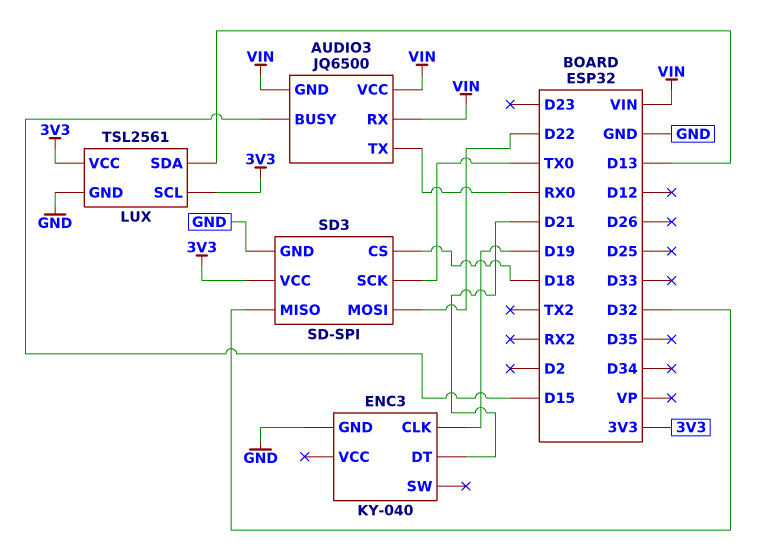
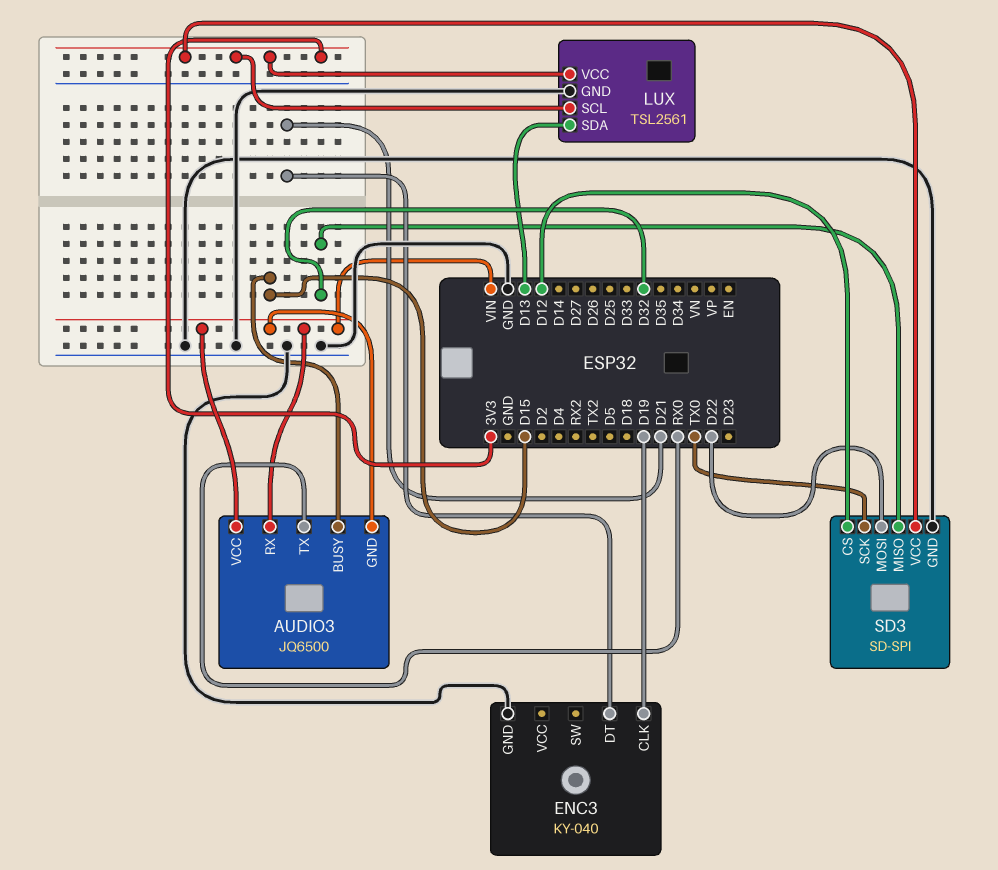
SD3 pin CS: D18 -> D12

